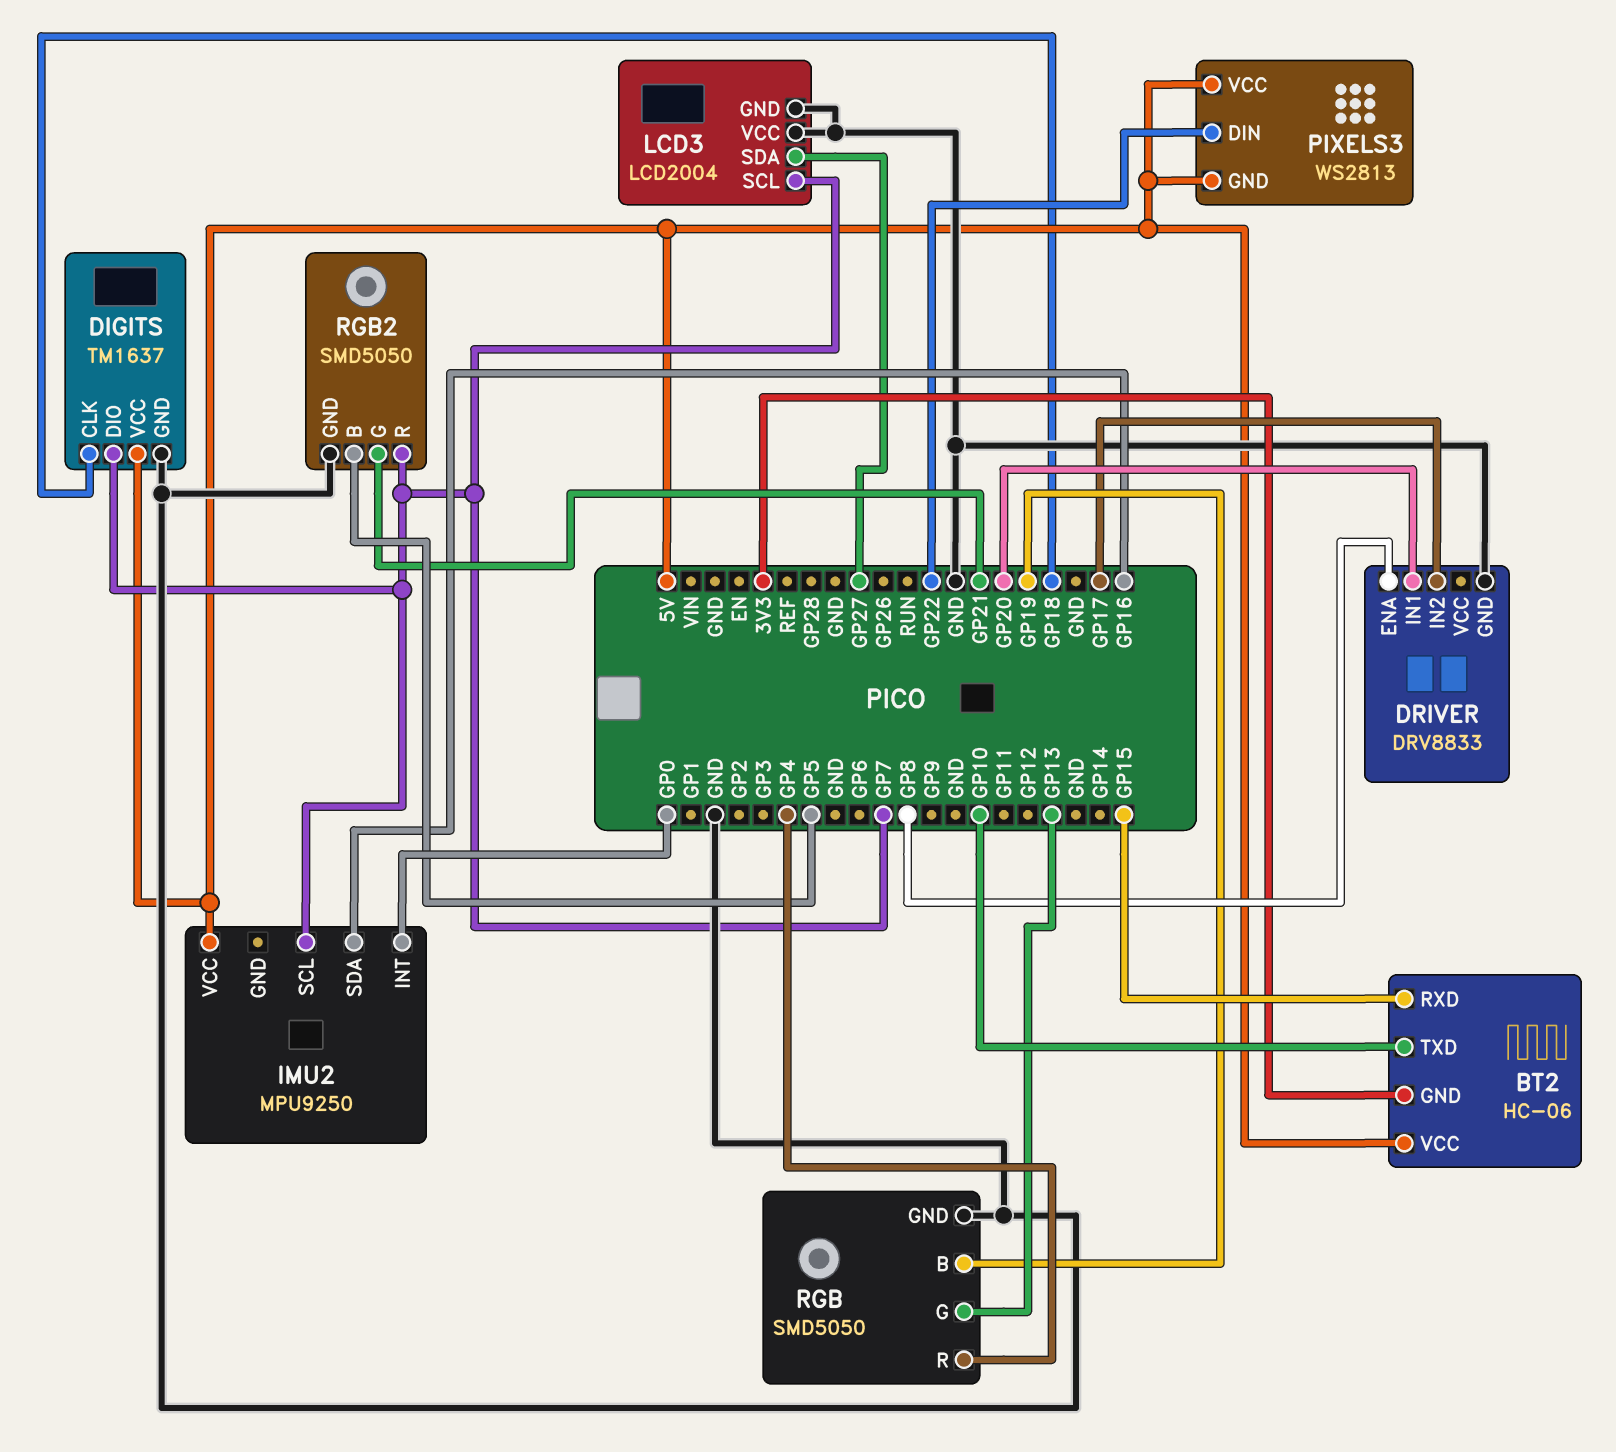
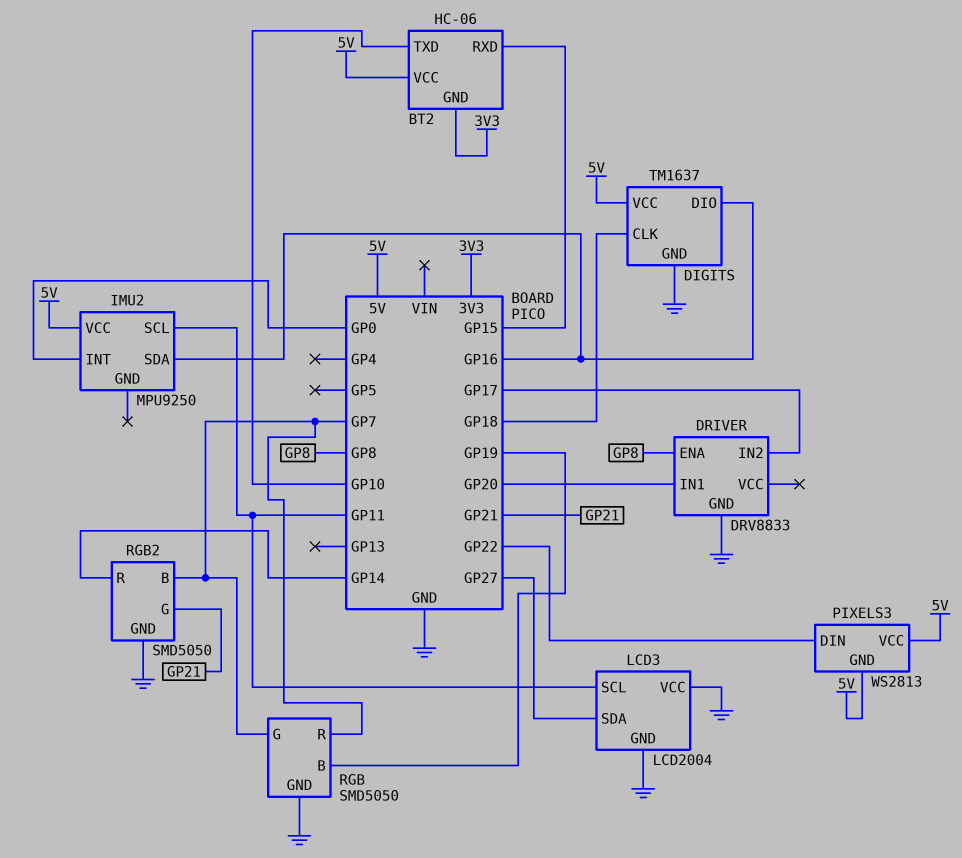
DIGITS pin DIO: GP7 -> GP16
IMU2 pin SCL: GP7 -> GP11
LCD3 pin SCL: GP7 -> GP11
RGB pin G: GP13 -> GP7
RGB pin R: GP4 -> GP7
RGB2 pin B: GP5 -> GP7
RGB2 pin R: GP7 -> GP14

